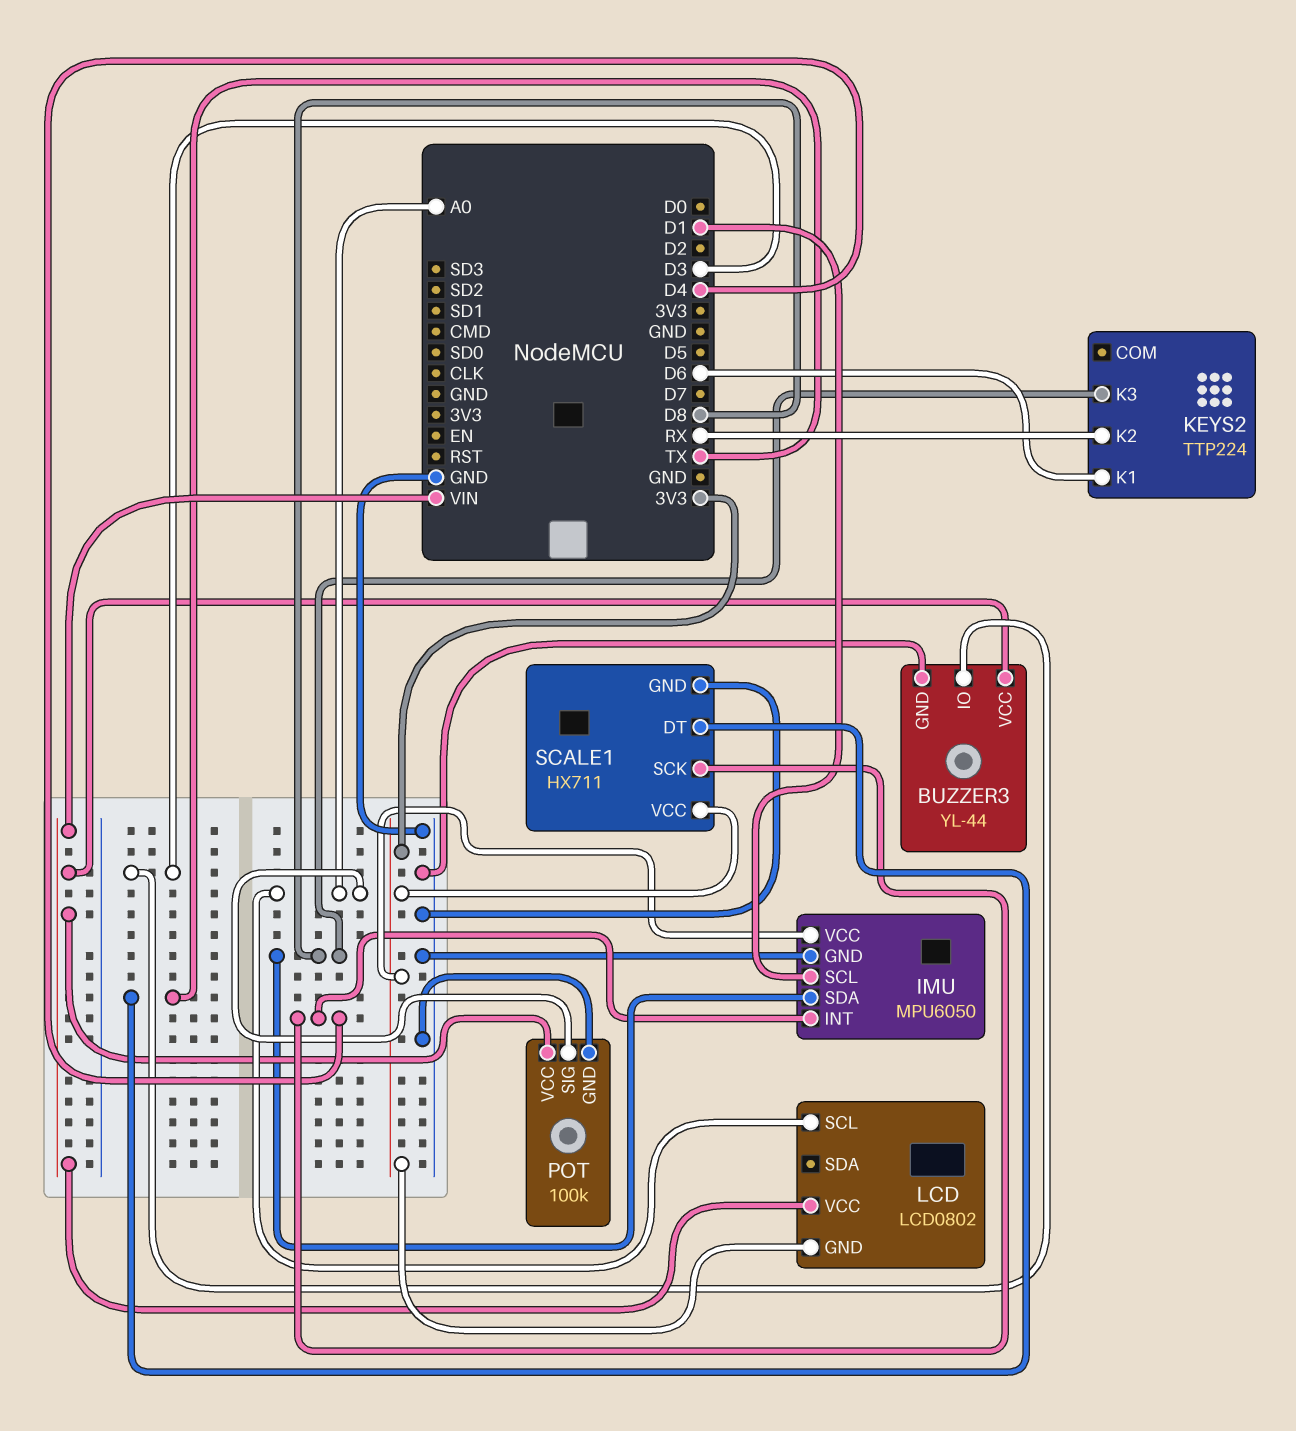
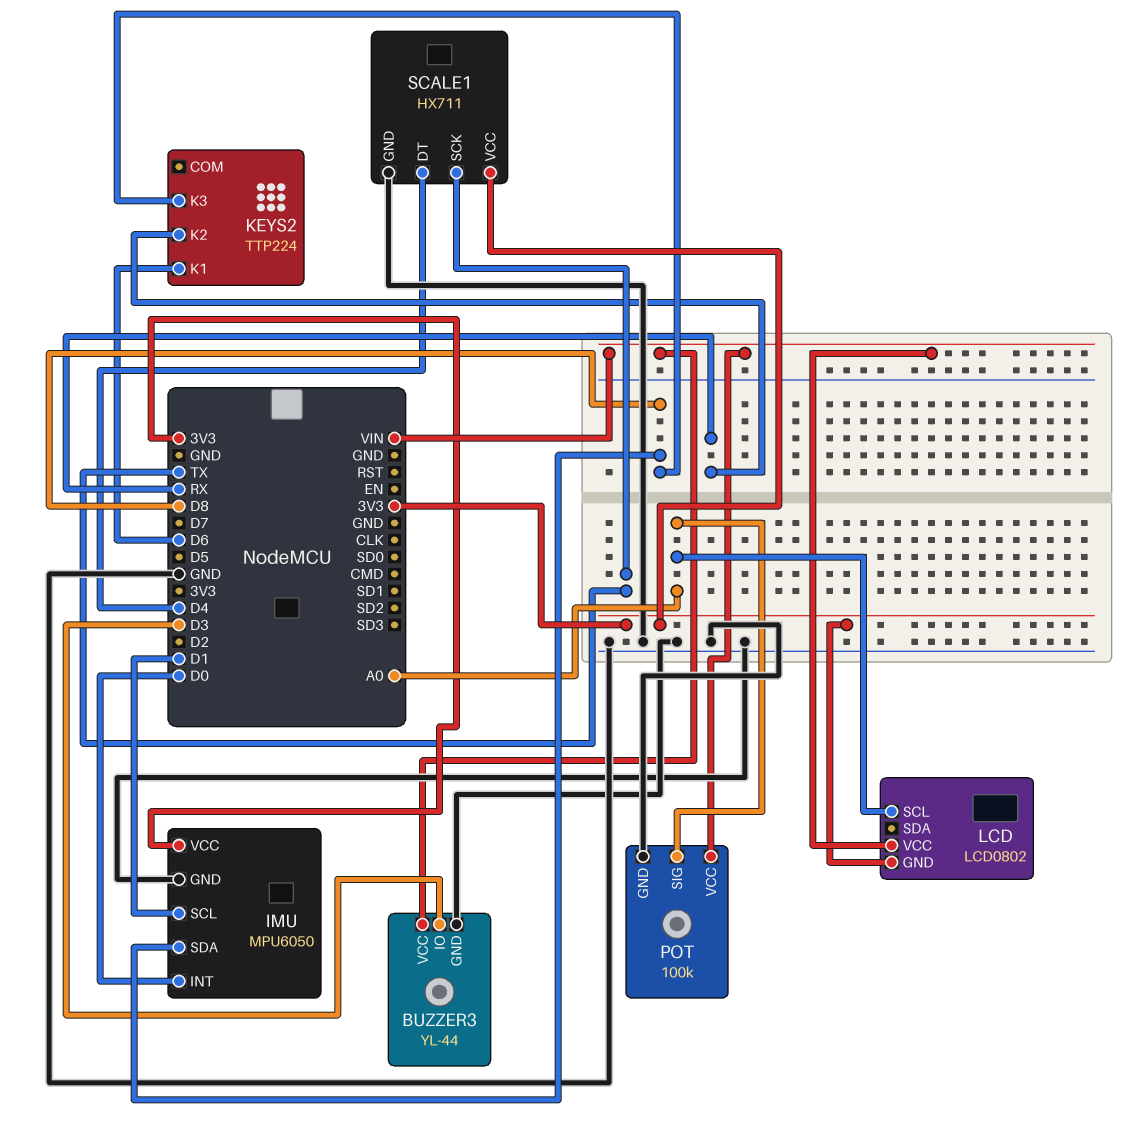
IMU pin INT: D4 -> D0
SCALE1 pin DT: TX -> D4
SCALE1 pin SCK: D4 -> TX

